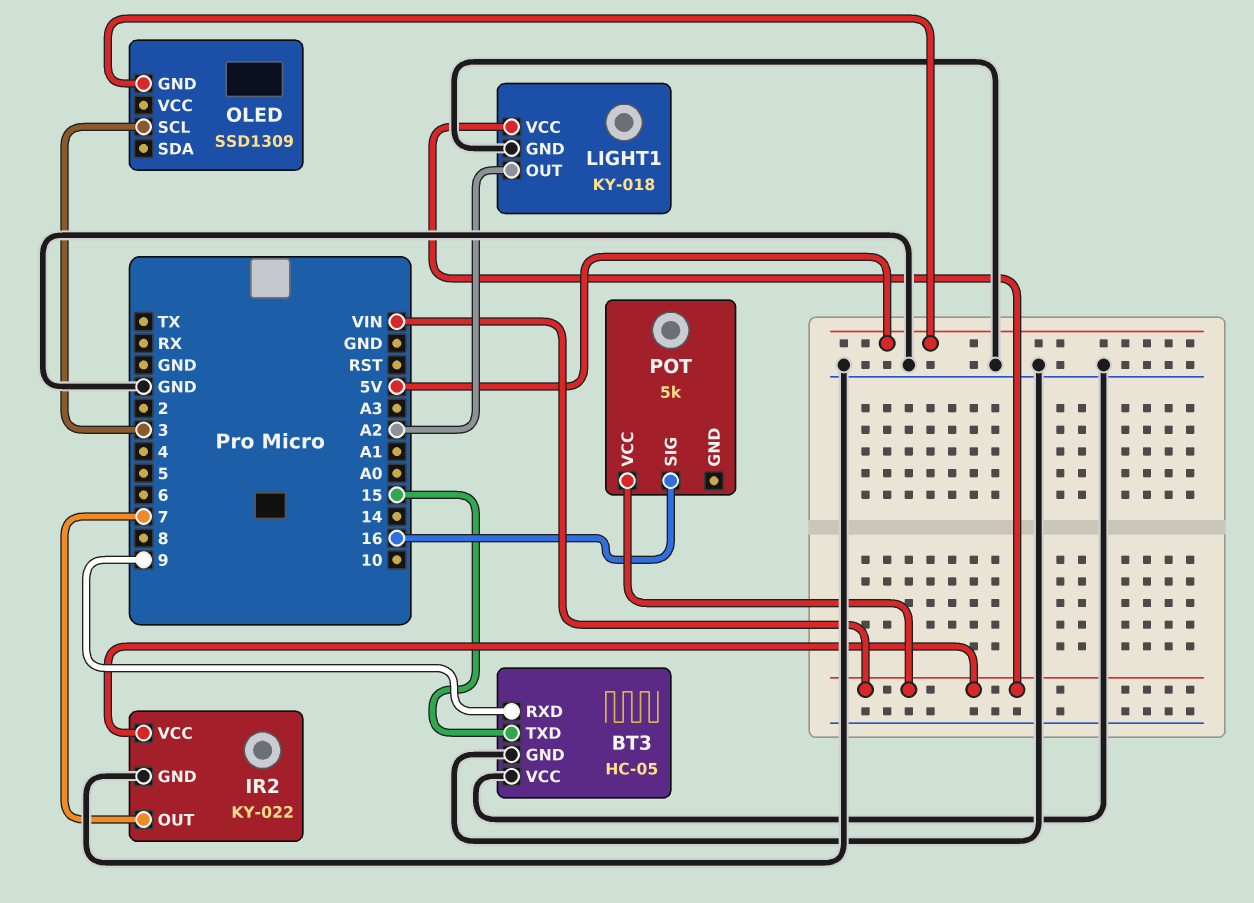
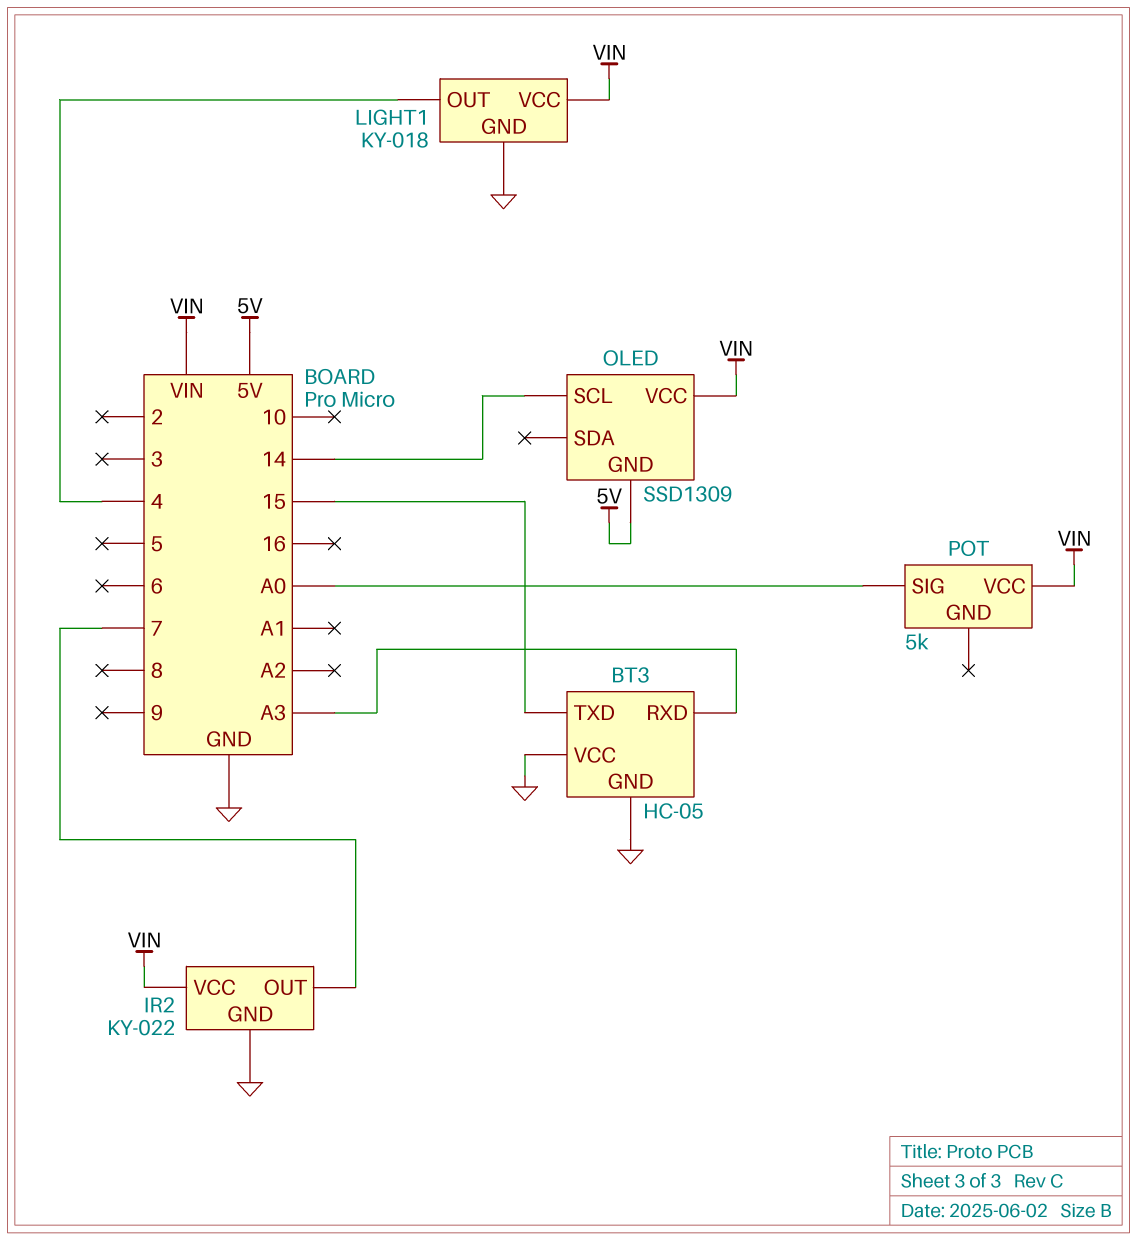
BT3 pin RXD: 9 -> A3
LIGHT1 pin OUT: A2 -> 4
OLED pin SCL: 3 -> 14
OLED pin VCC: none -> VIN
POT pin SIG: 16 -> A0

